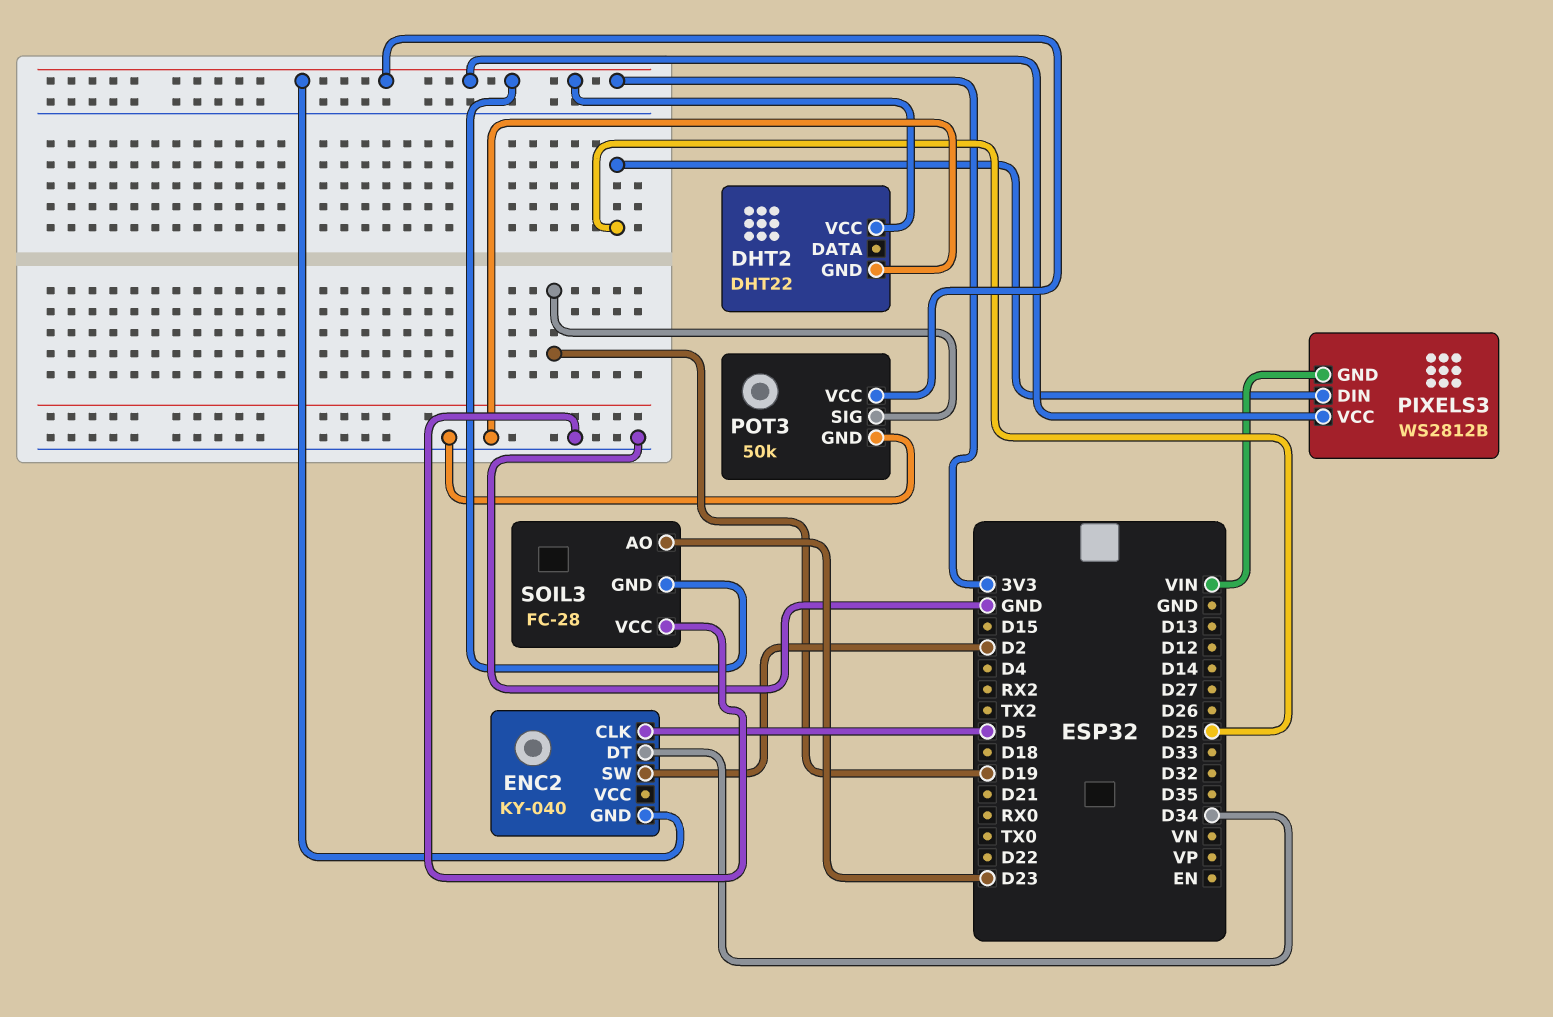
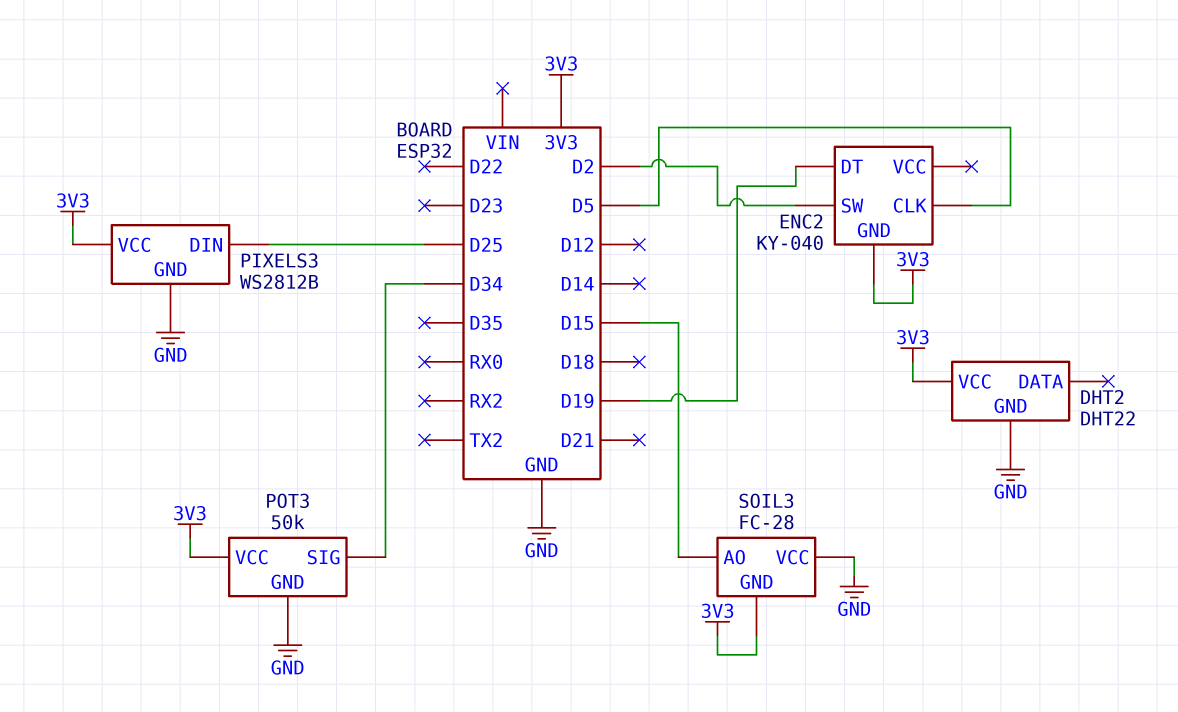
ENC2 pin DT: D34 -> D19
PIXELS3 pin GND: VIN -> GND
POT3 pin SIG: D19 -> D34
SOIL3 pin AO: D23 -> D15

